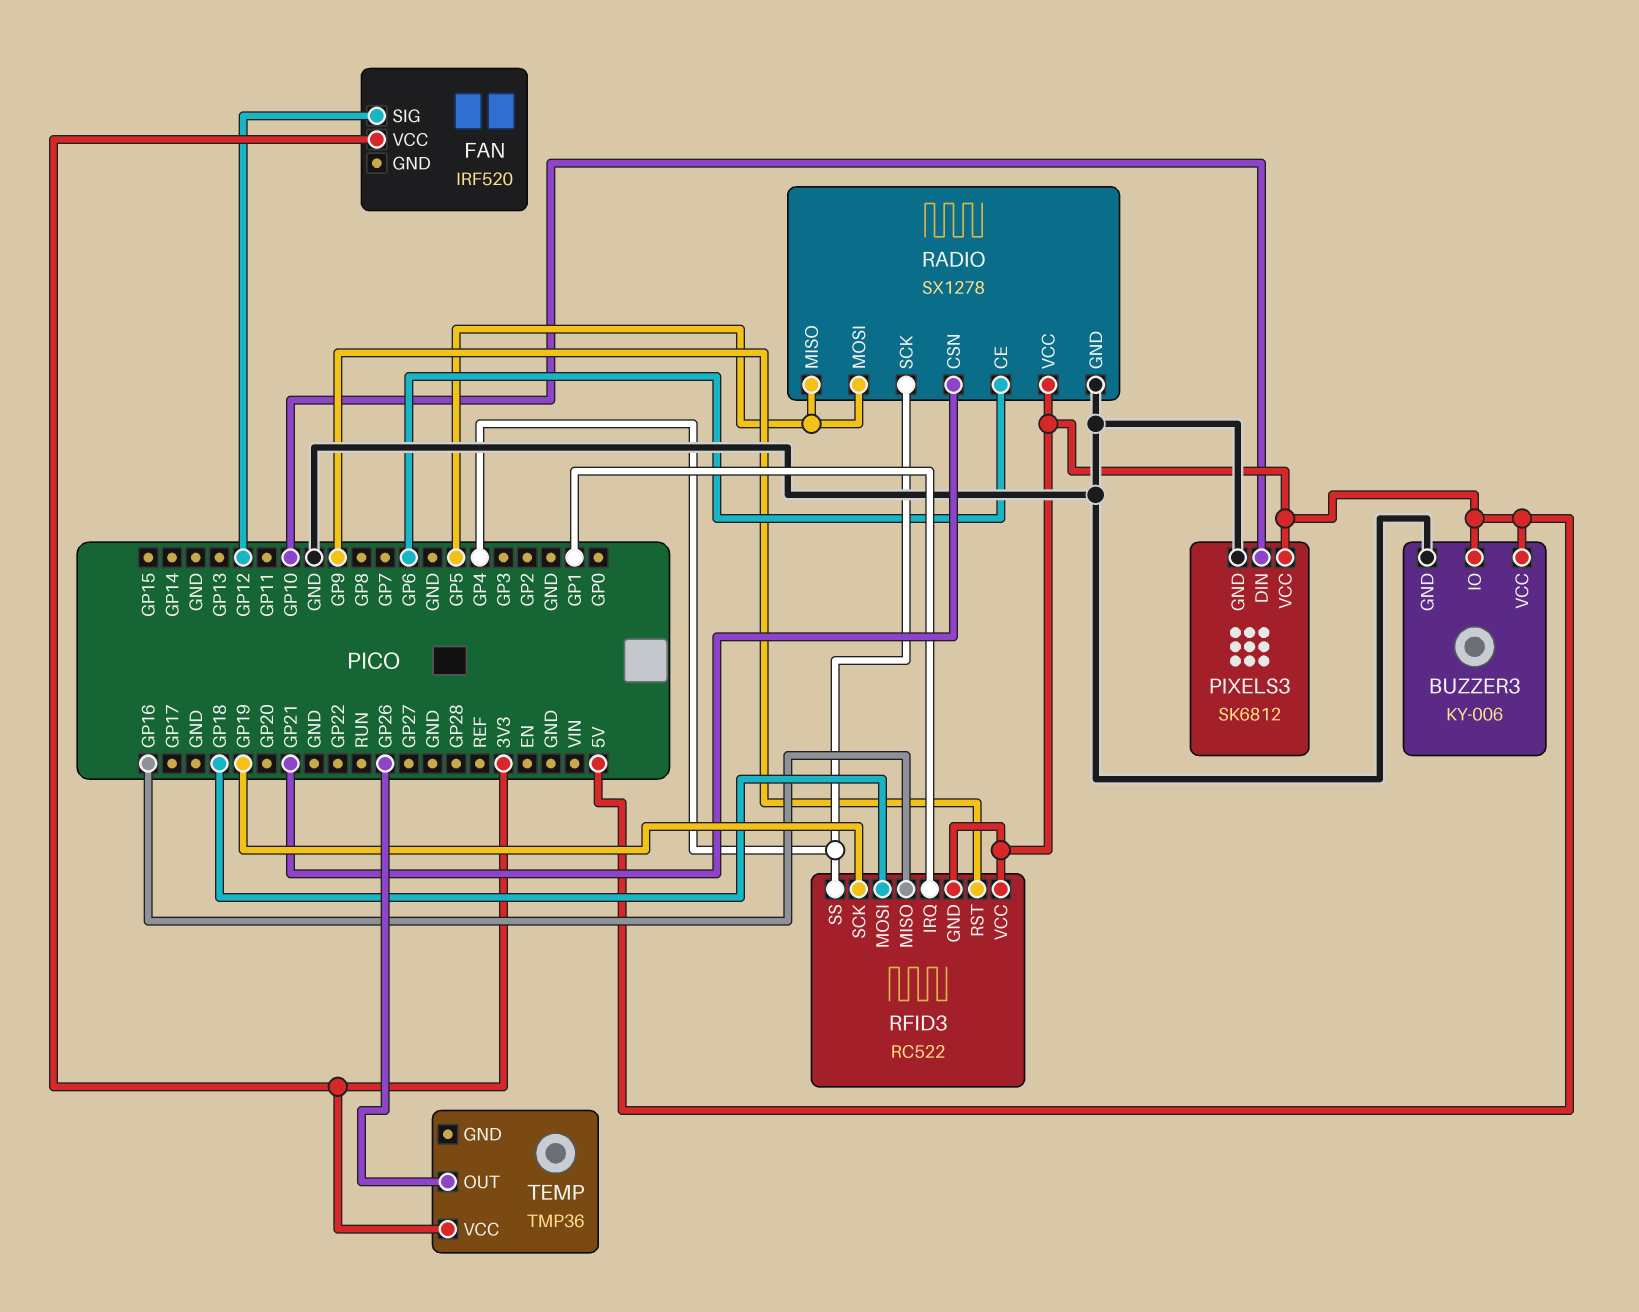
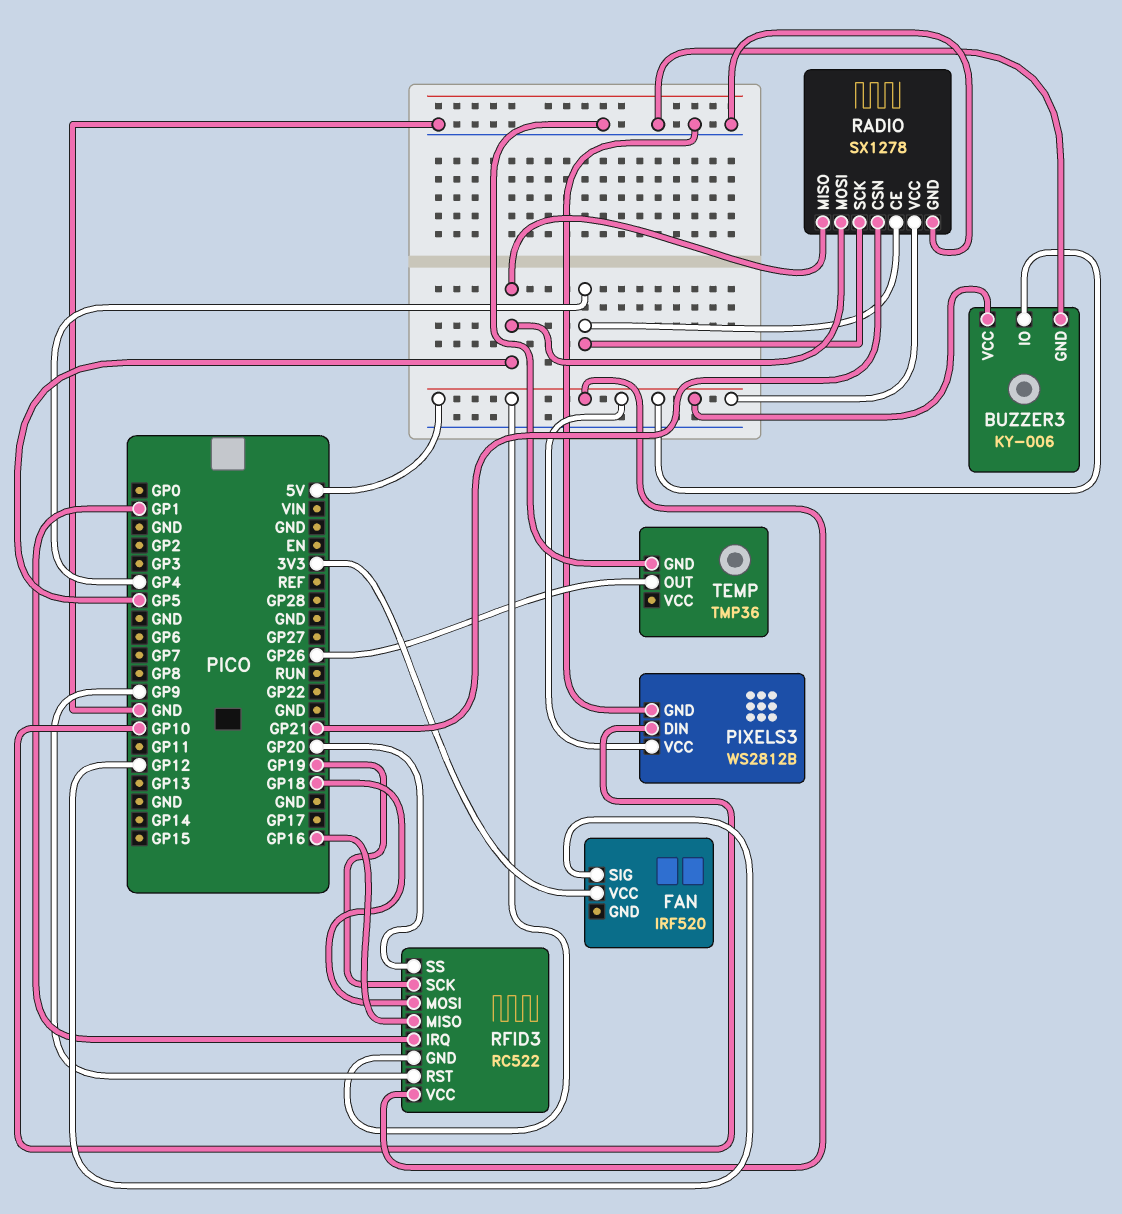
PIXELS3: SK6812 -> WS2812B
RADIO pin CE: GP6 -> GP4
RFID3 pin SS: GP4 -> GP20
TEMP pin GND: none -> GND
TEMP pin VCC: 3V3 -> none

